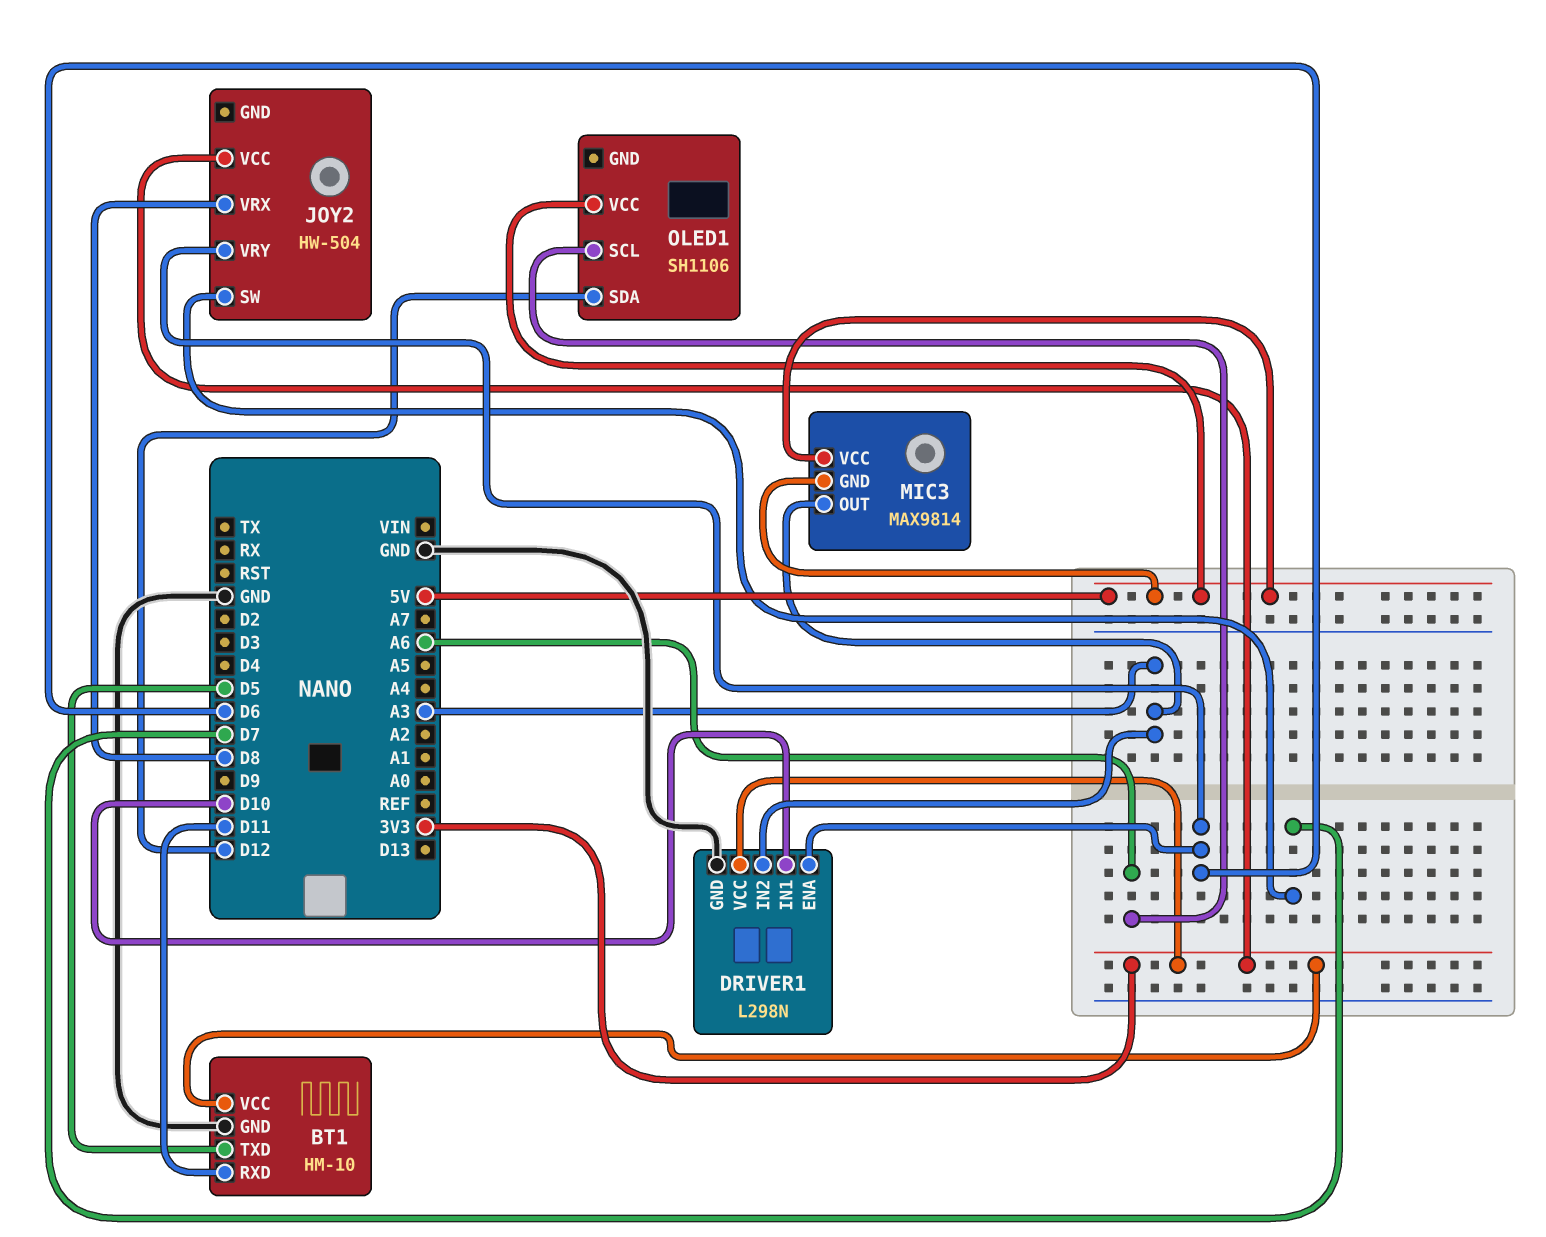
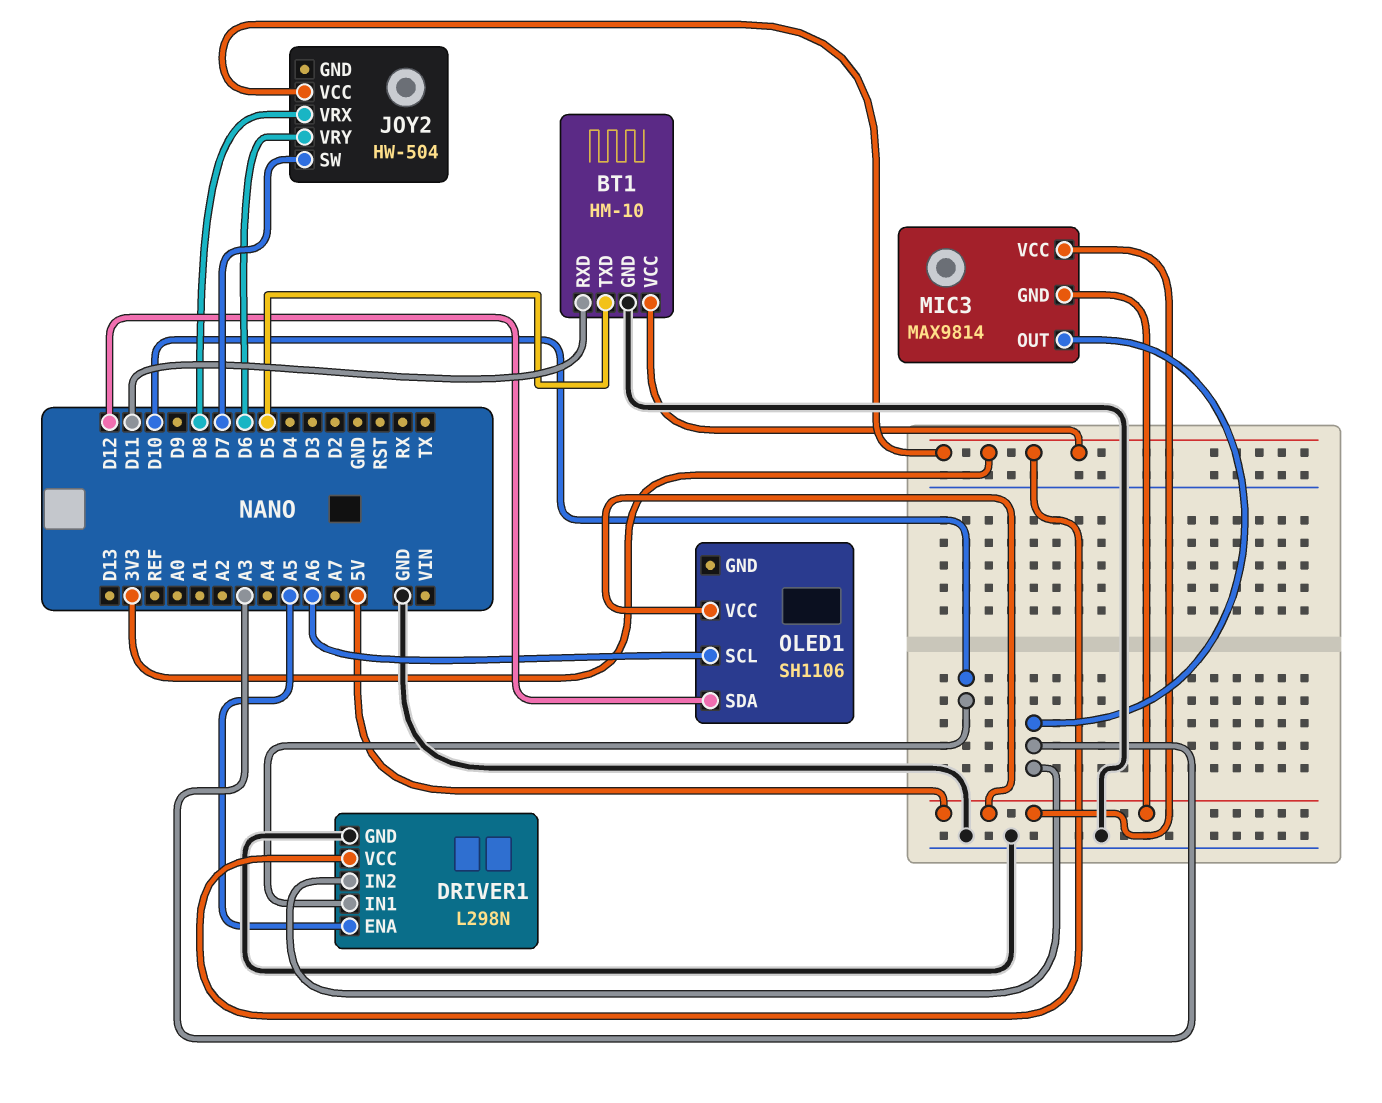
DRIVER1 pin ENA: D6 -> A5

